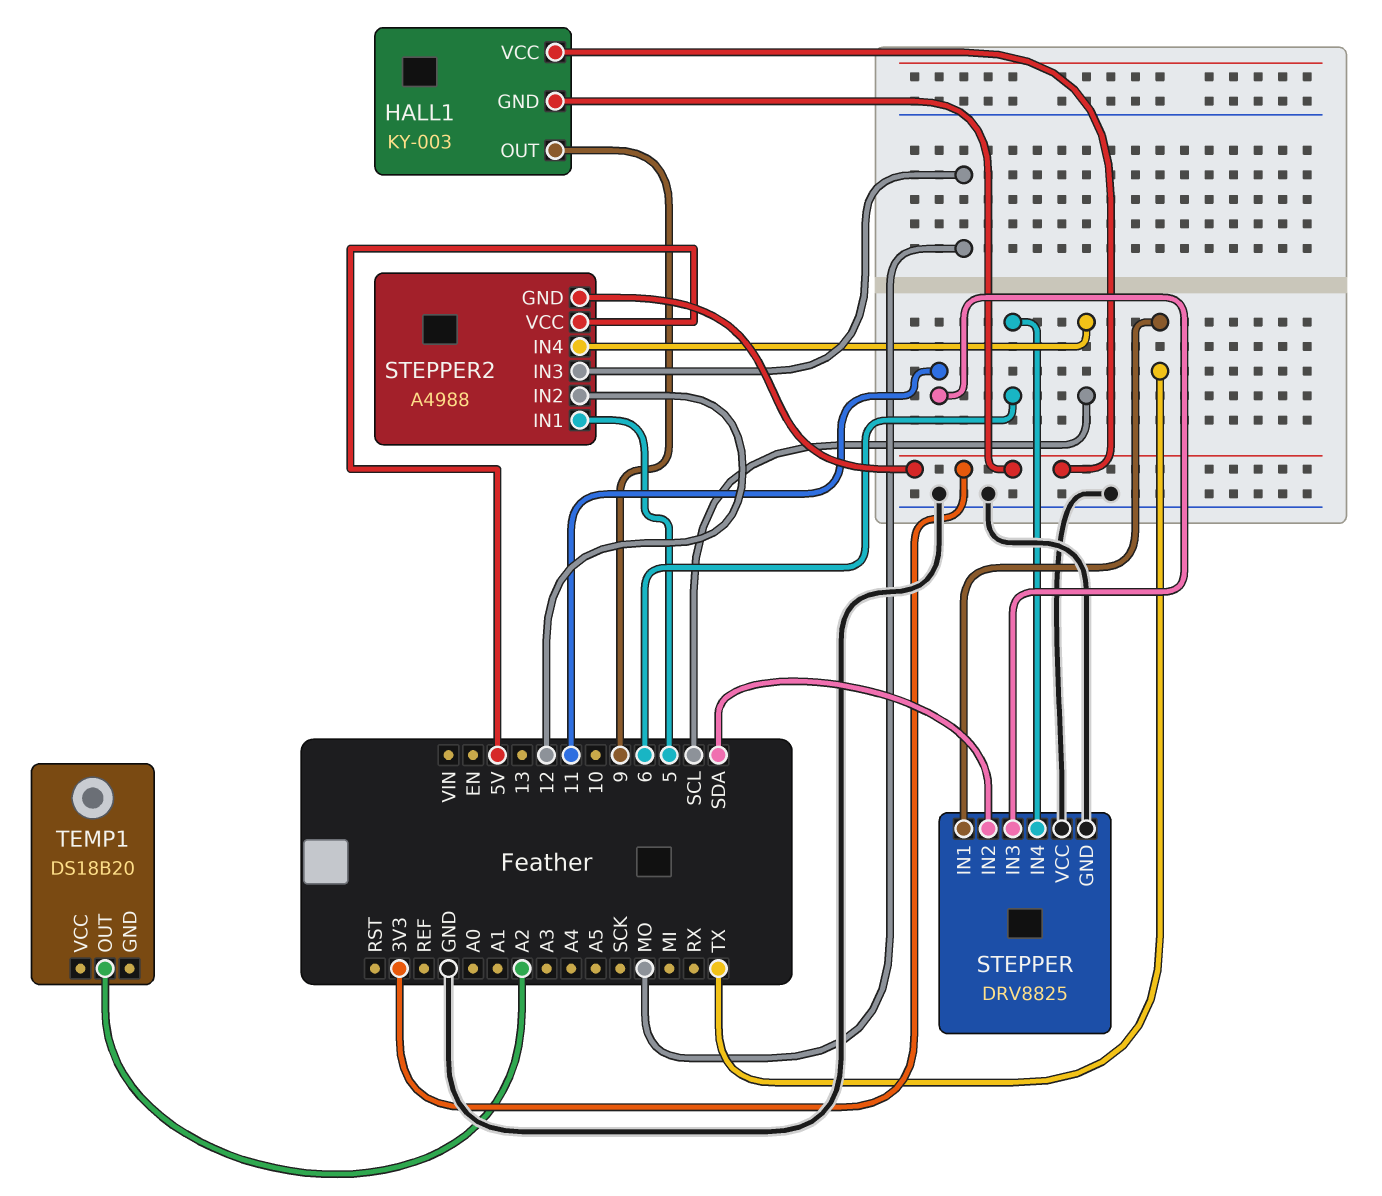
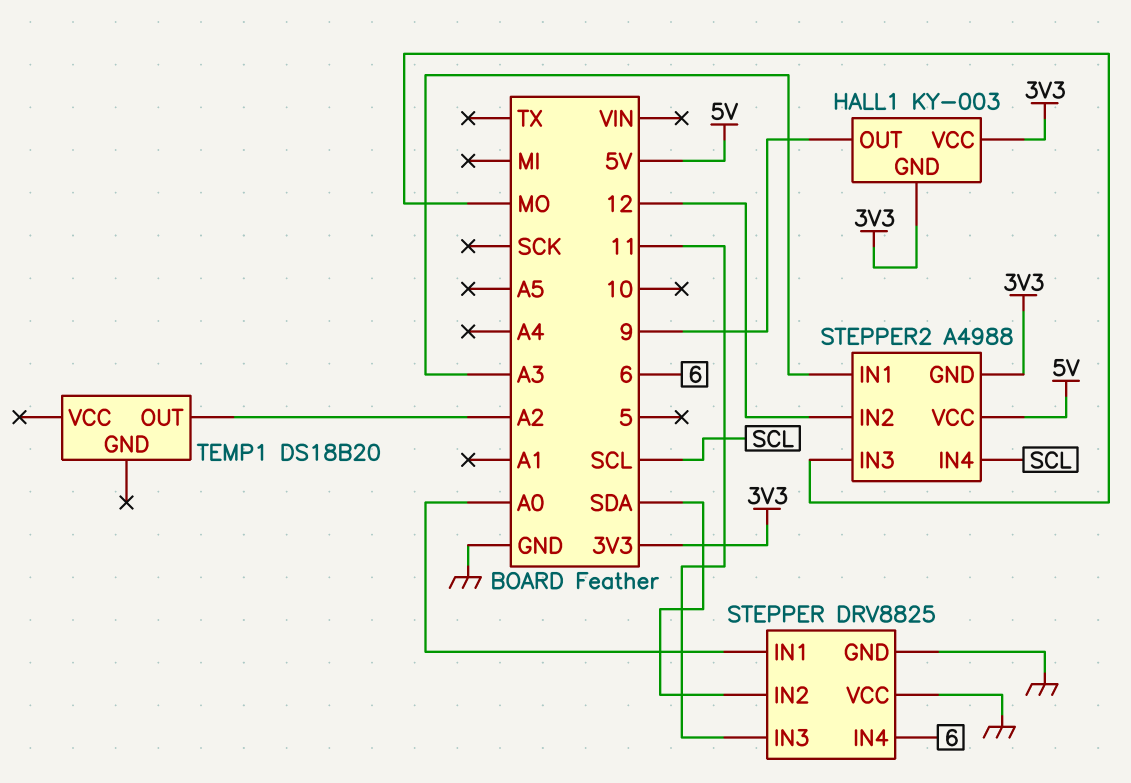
STEPPER pin IN1: TX -> A0
STEPPER2 pin IN1: 5 -> A3

